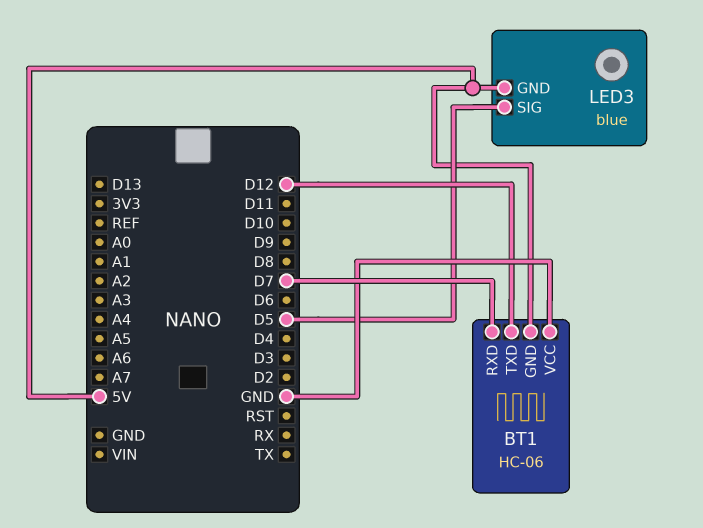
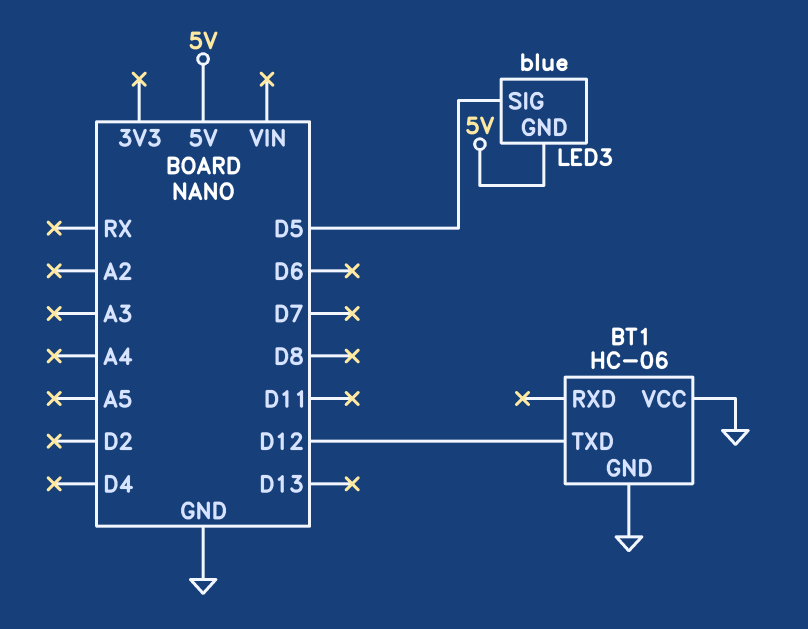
BT1 pin GND: 5V -> GND
BT1 pin RXD: D7 -> none

